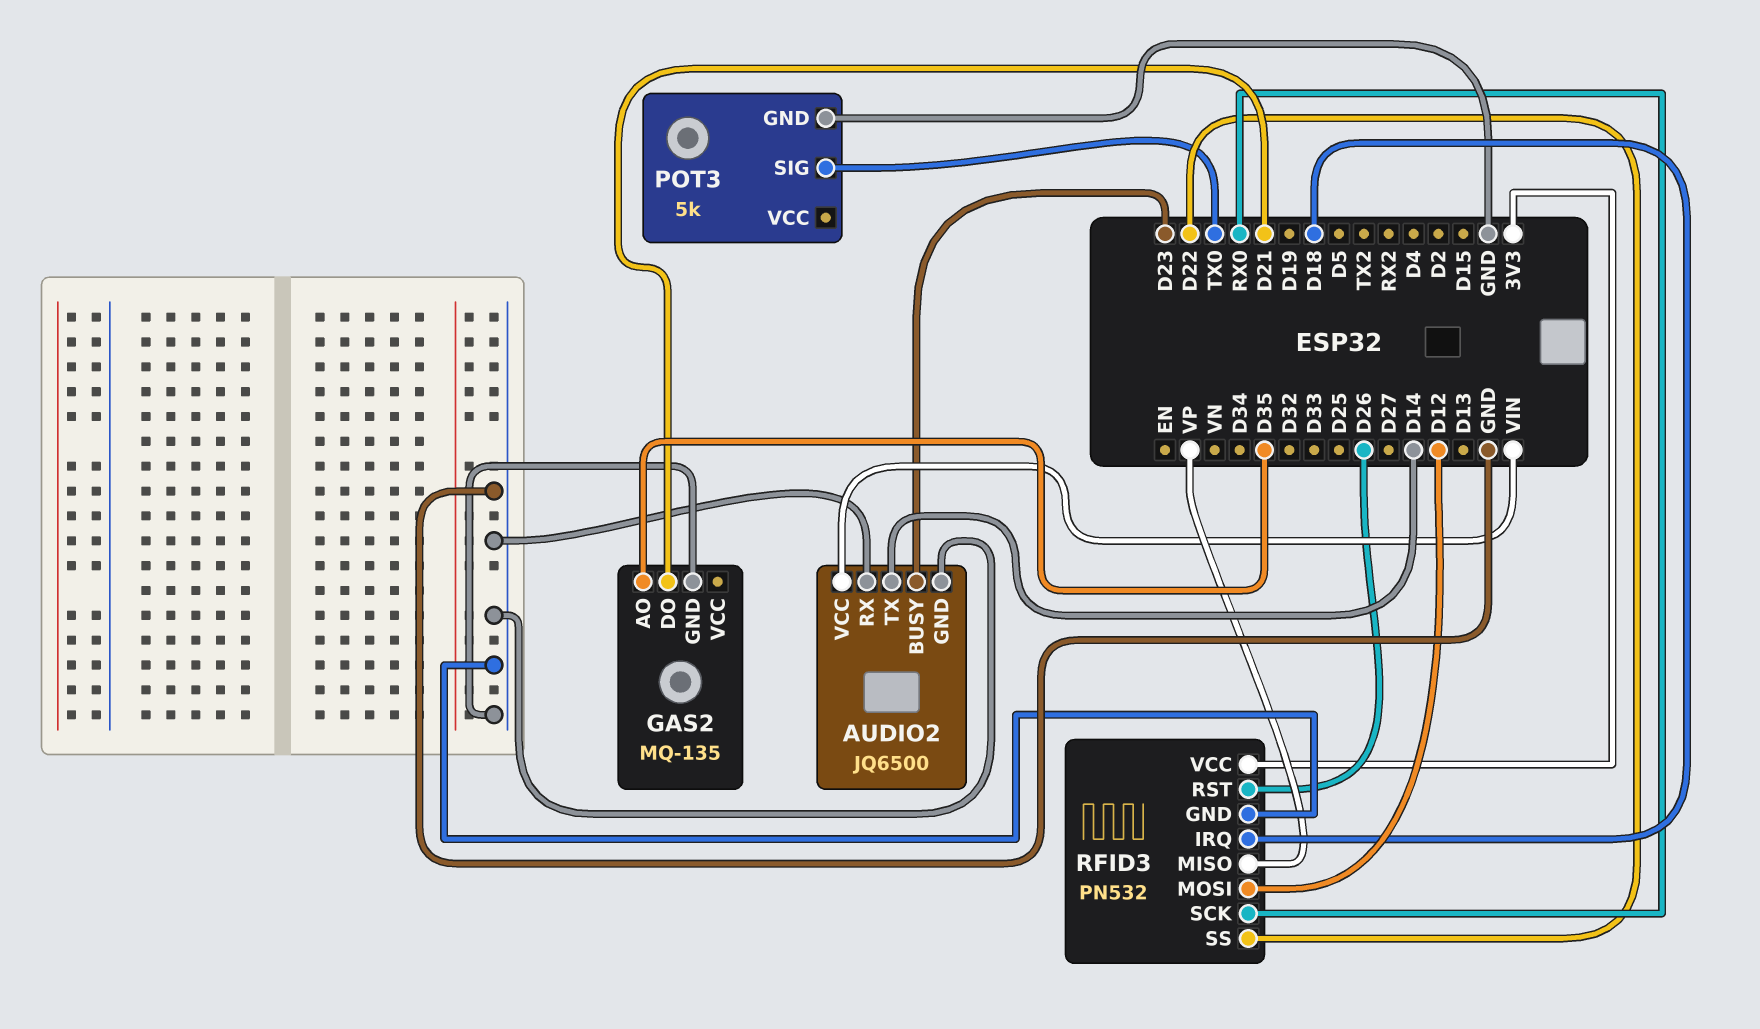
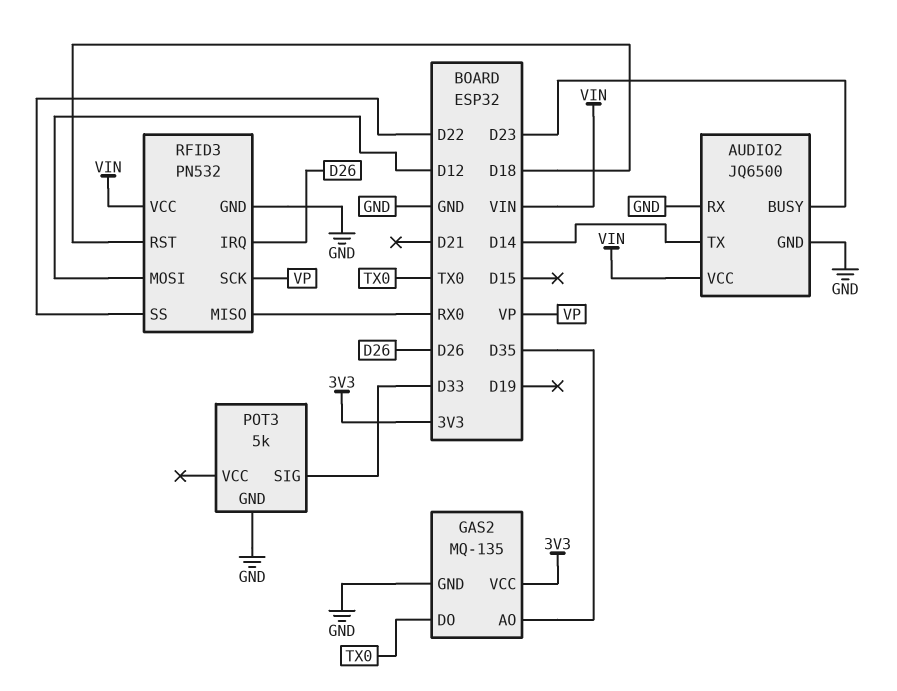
GAS2 pin DO: D21 -> TX0
GAS2 pin VCC: none -> 3V3
POT3 pin SIG: TX0 -> D33
RFID3 pin IRQ: D18 -> D26
RFID3 pin MISO: VP -> RX0
RFID3 pin RST: D26 -> D18
RFID3 pin SCK: RX0 -> VP
RFID3 pin VCC: 3V3 -> VIN

